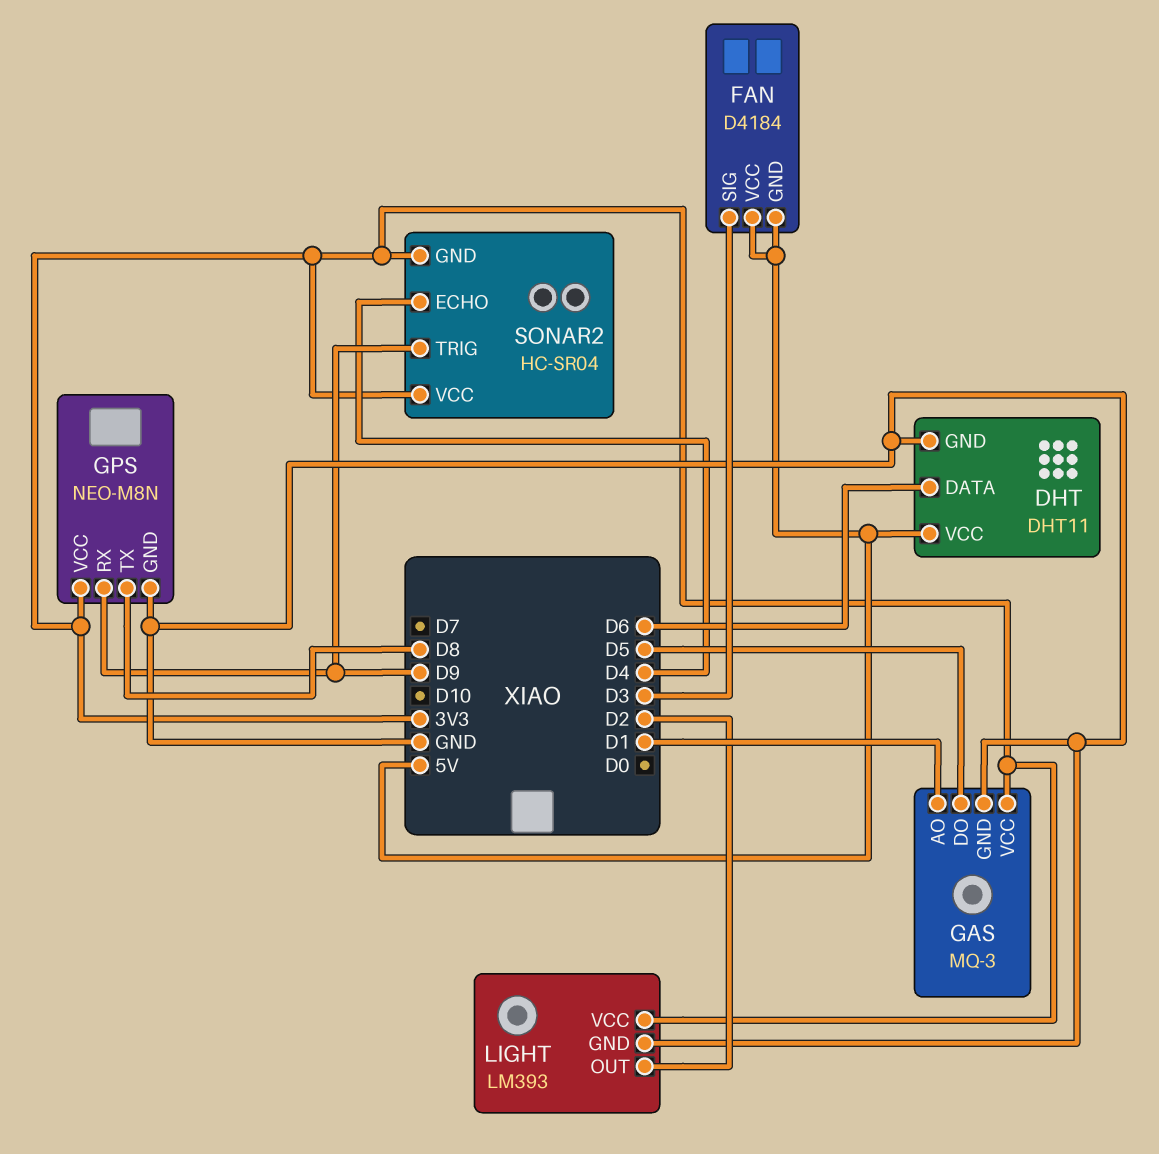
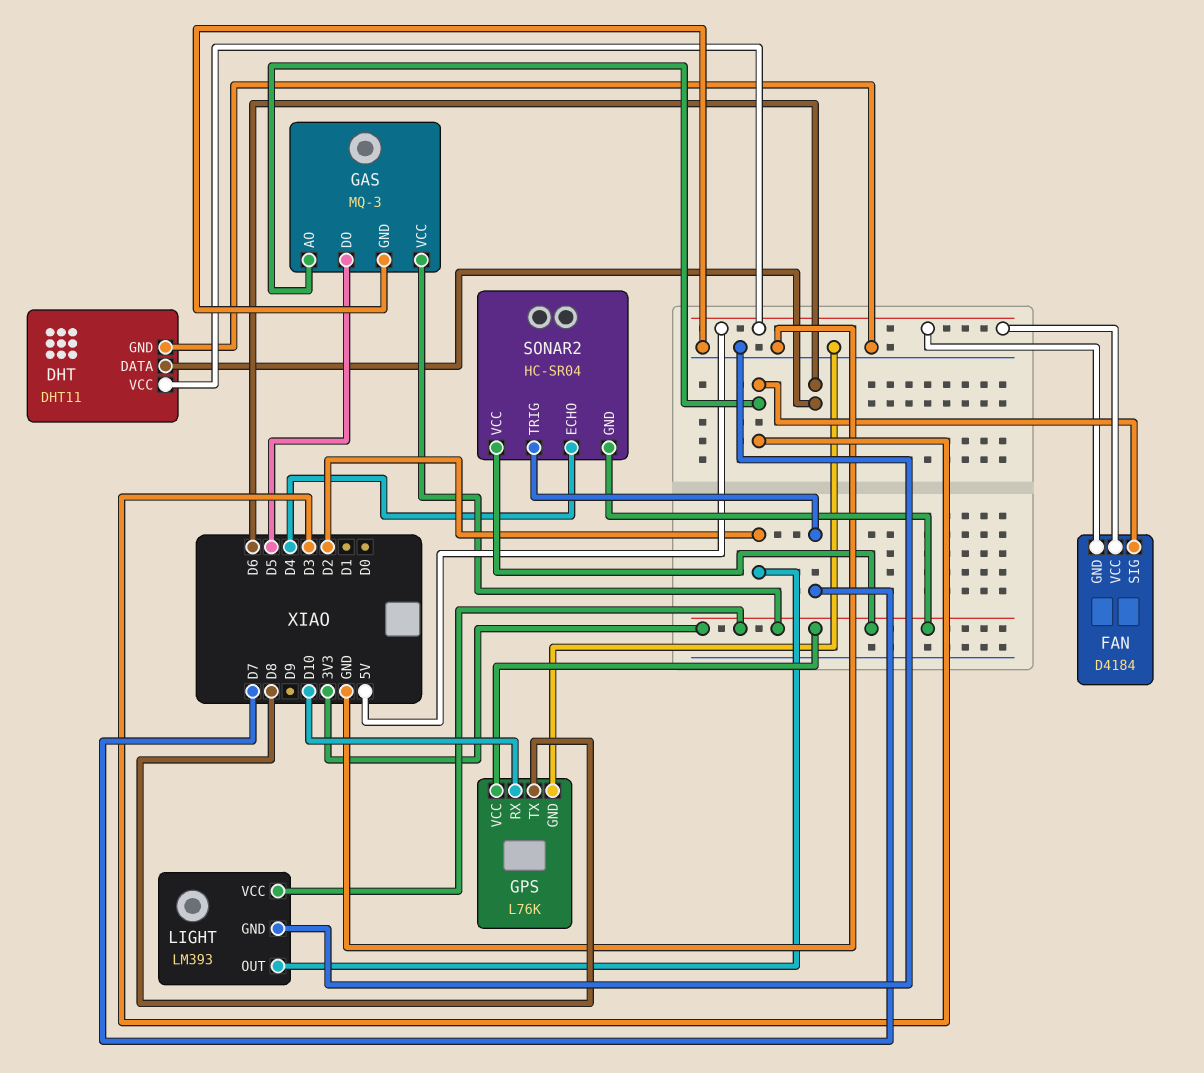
GAS pin AO: D1 -> D3
GPS: NEO-M8N -> L76K
GPS pin RX: D9 -> D10
SONAR2 pin TRIG: D9 -> D7

